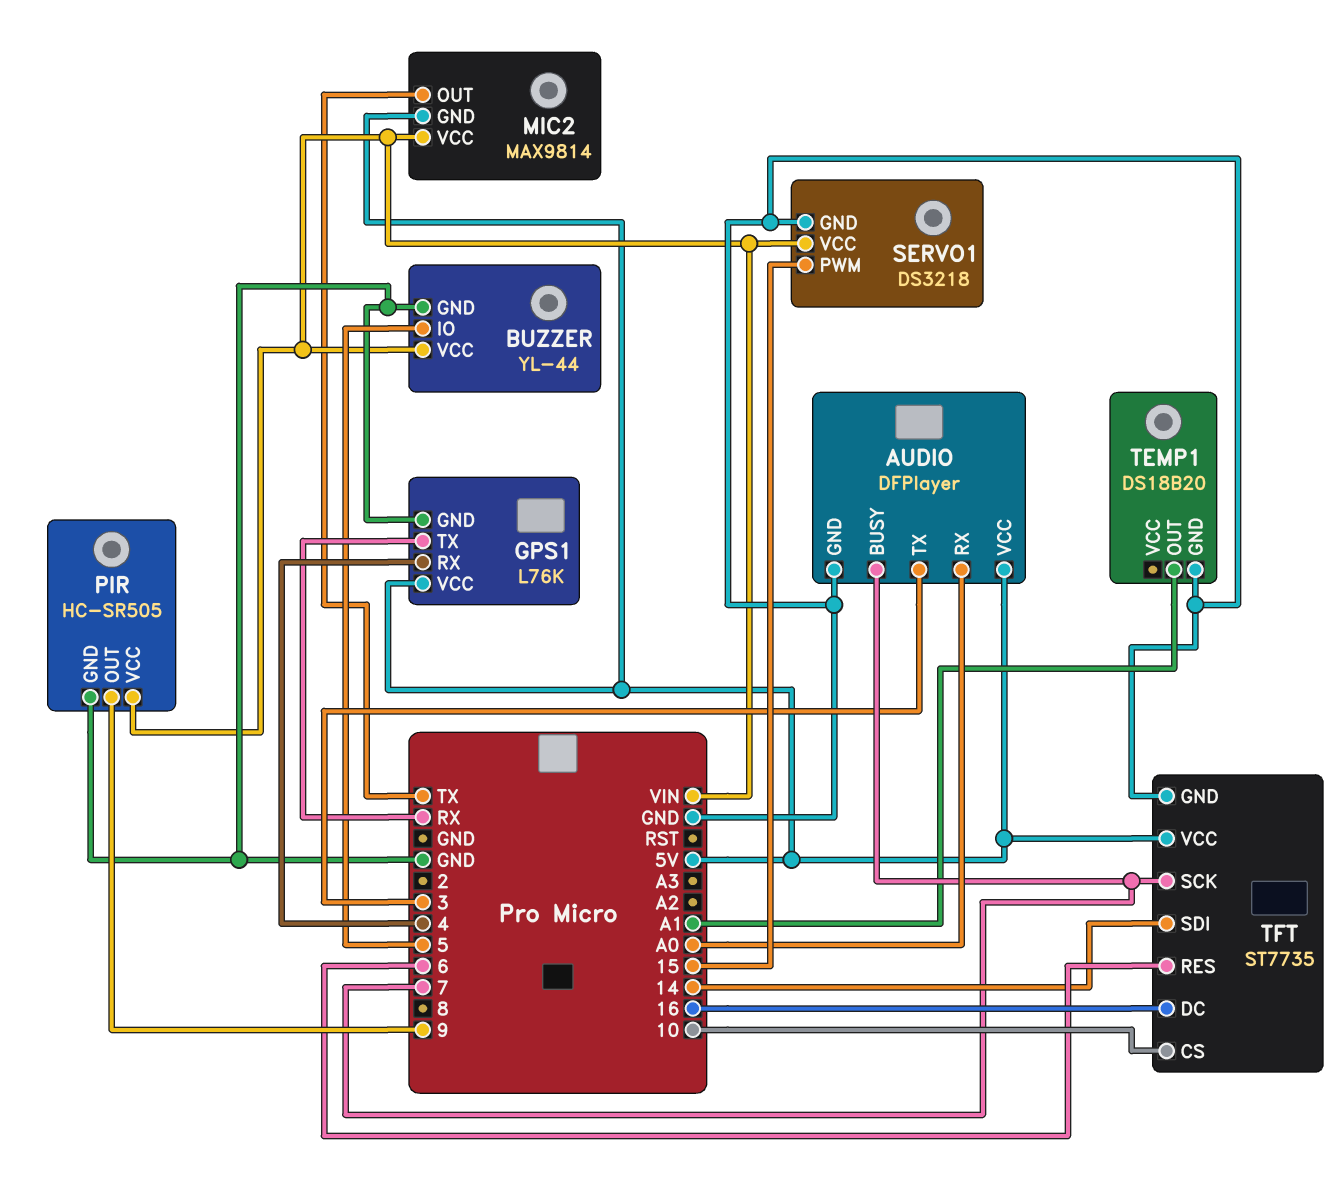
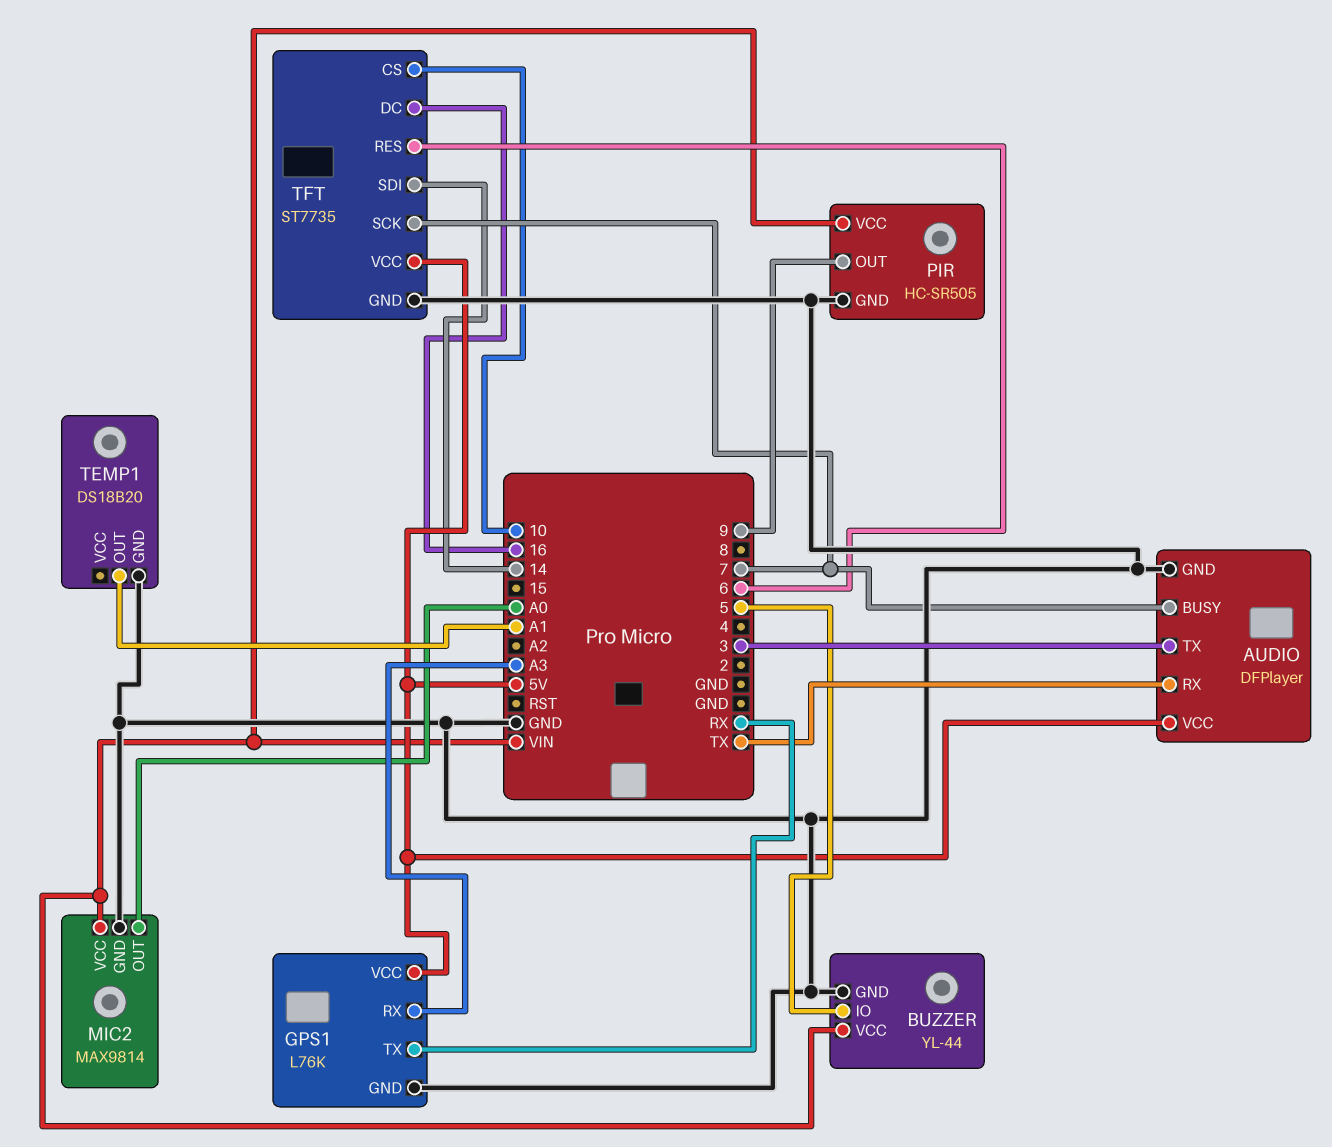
AUDIO pin RX: A0 -> TX
GPS1 pin RX: 4 -> A3
MIC2 pin GND: 5V -> GND
MIC2 pin OUT: TX -> A0
SERVO1: DS3218 -> none
SERVO1 pin GND: GND -> none
SERVO1 pin PWM: 15 -> none
SERVO1 pin VCC: VIN -> none

